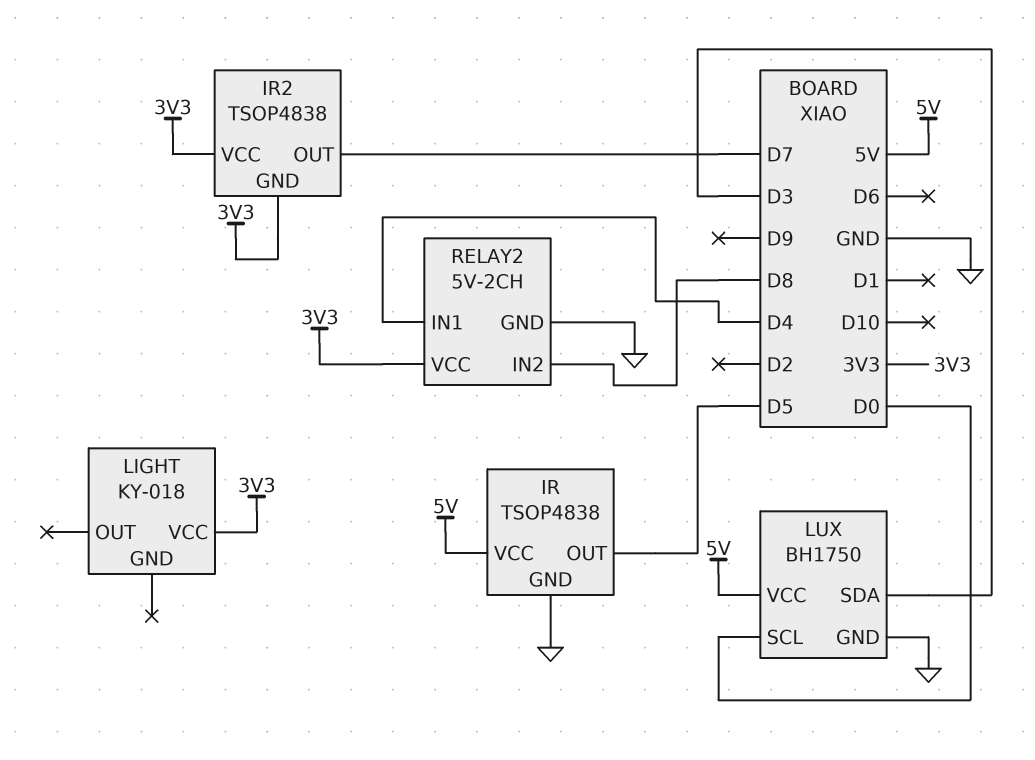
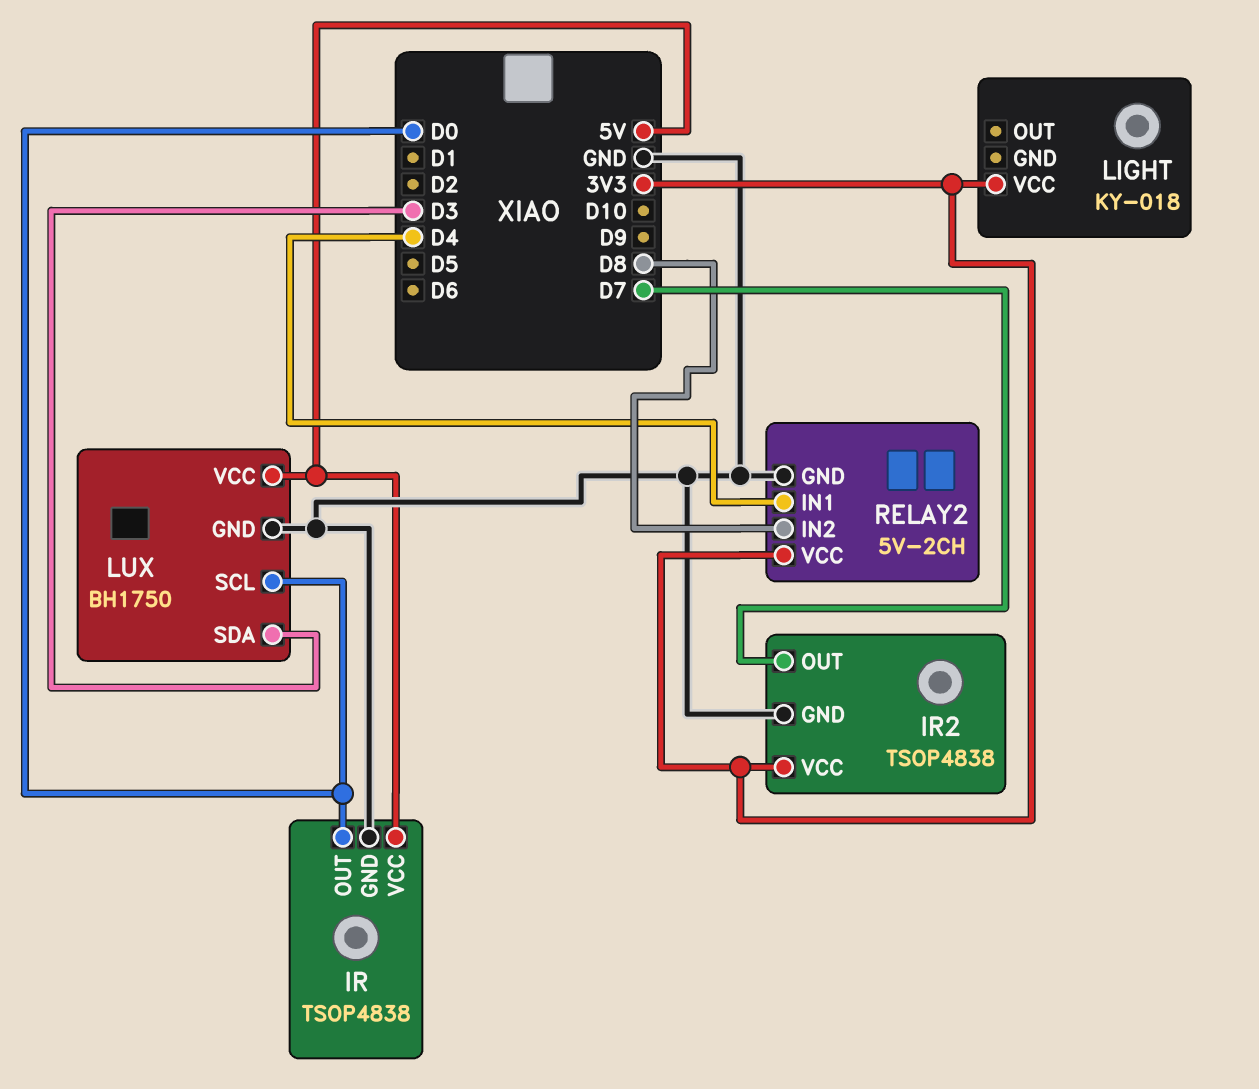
IR pin OUT: D5 -> D0
IR2 pin GND: 3V3 -> GND

